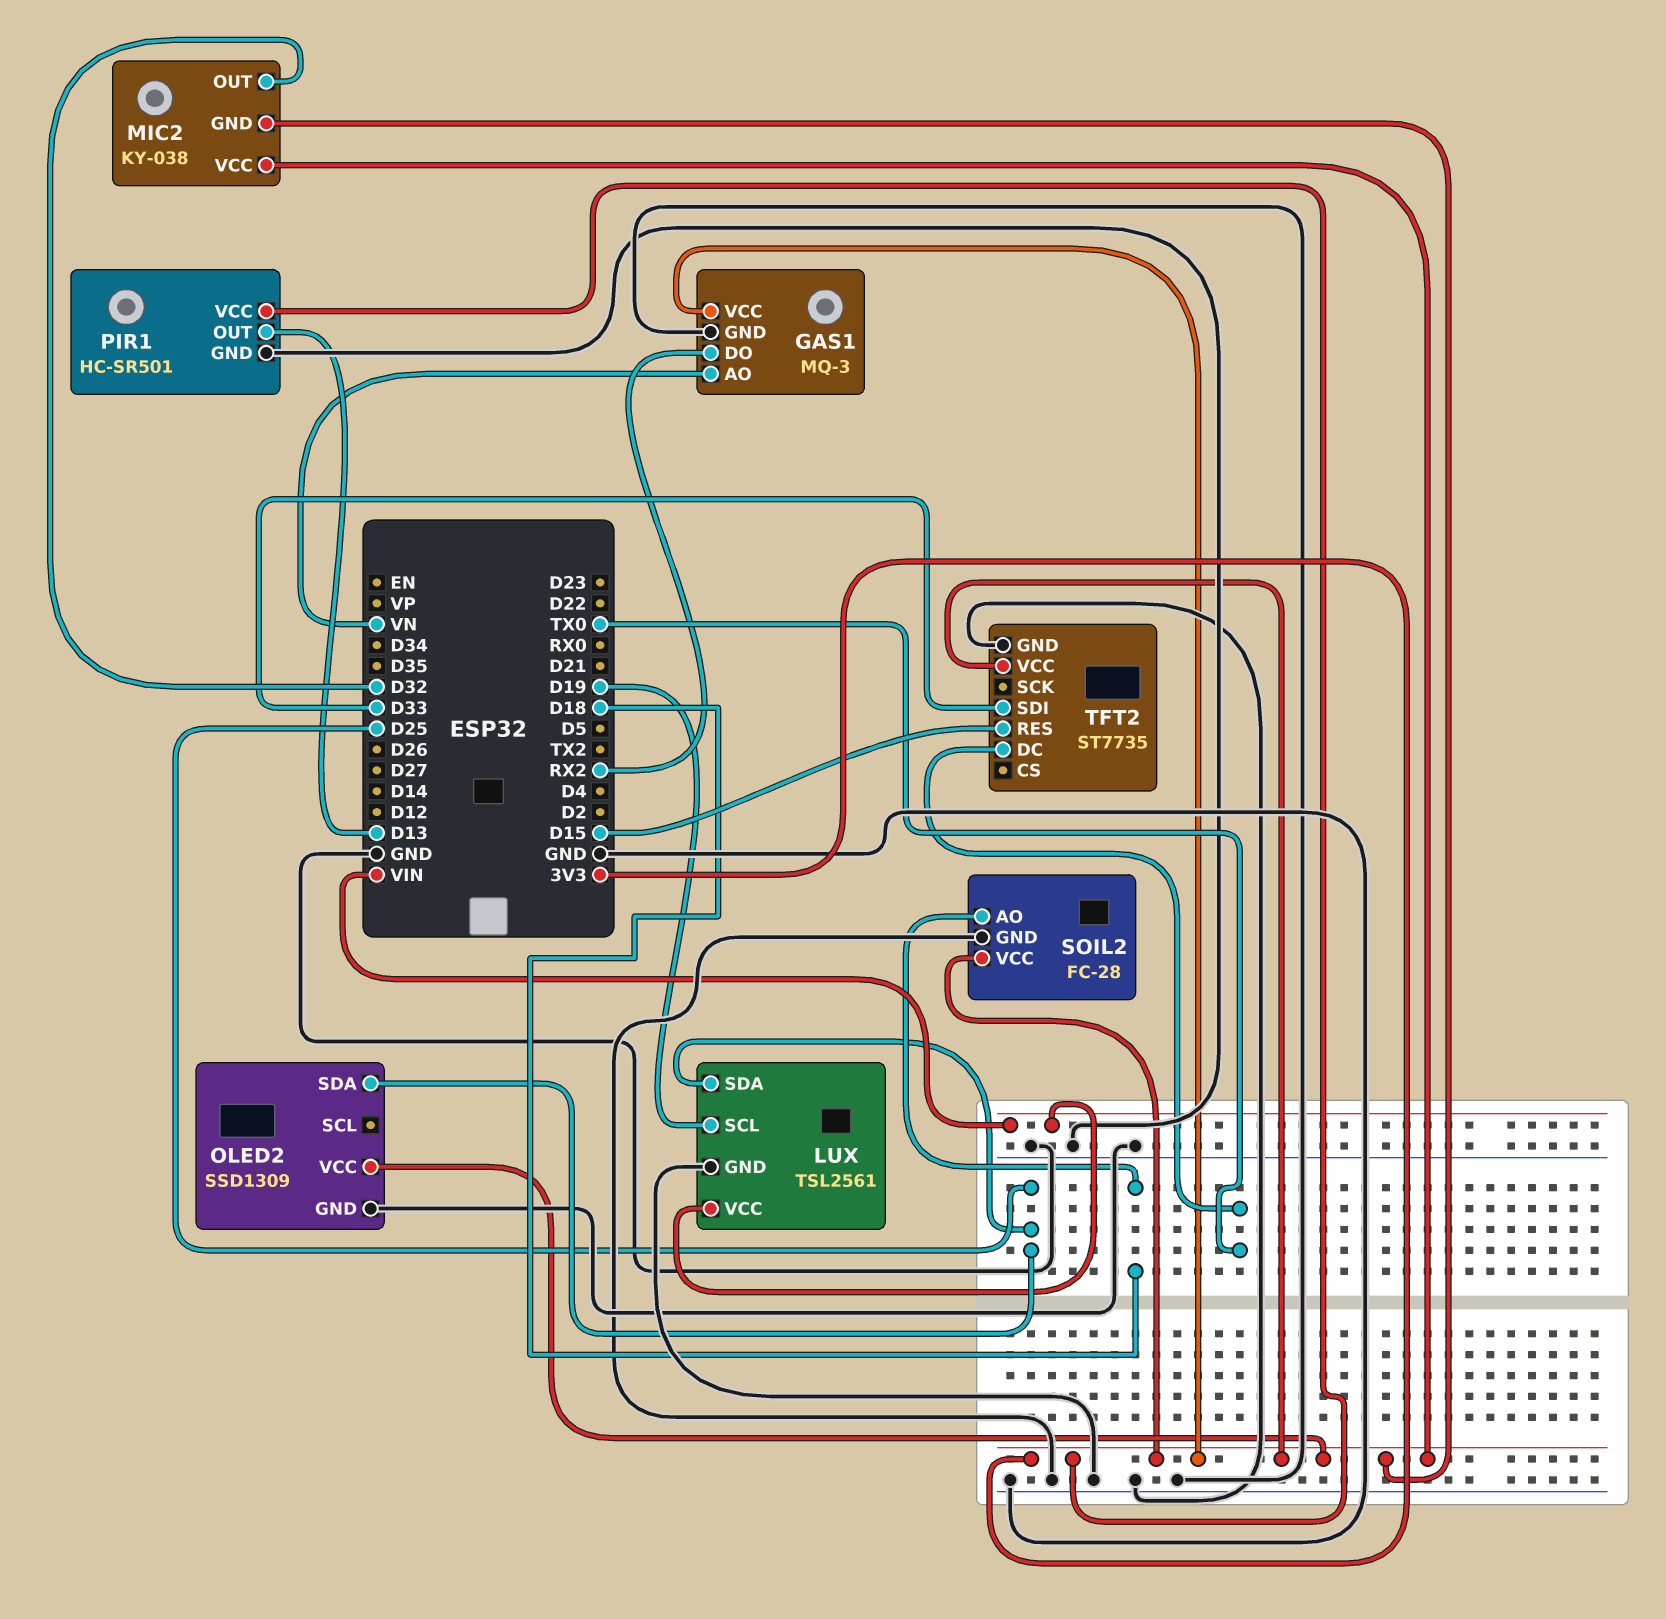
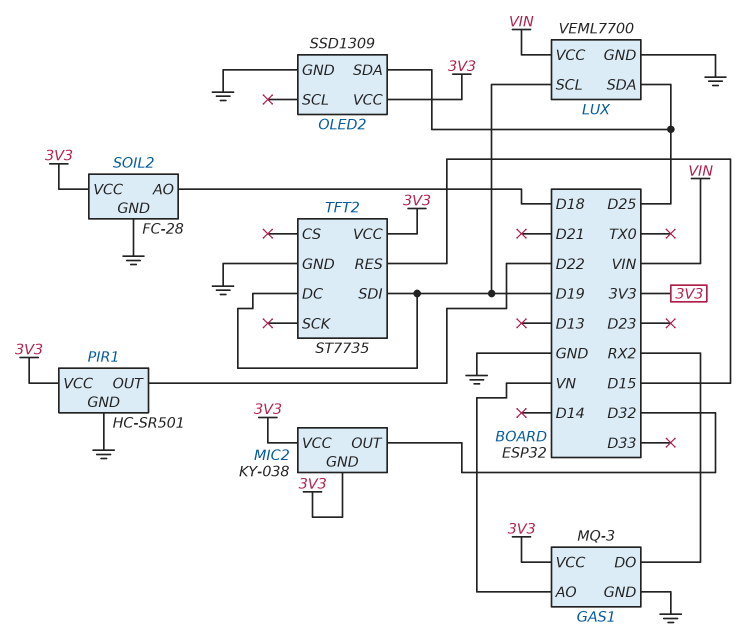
LUX: TSL2561 -> VEML7700
PIR1 pin OUT: D13 -> D22
TFT2 pin DC: TX0 -> D19
TFT2 pin SDI: D33 -> D19

